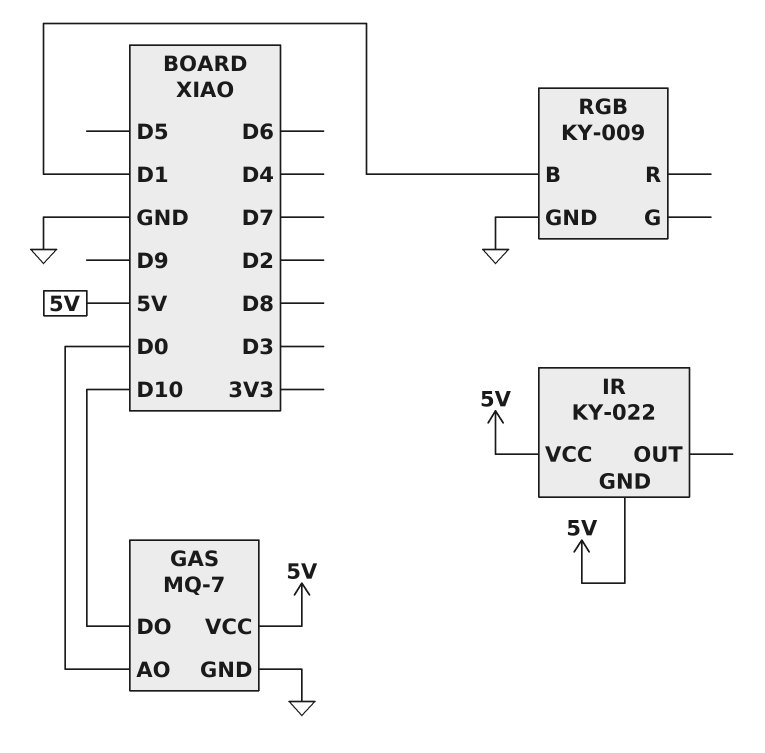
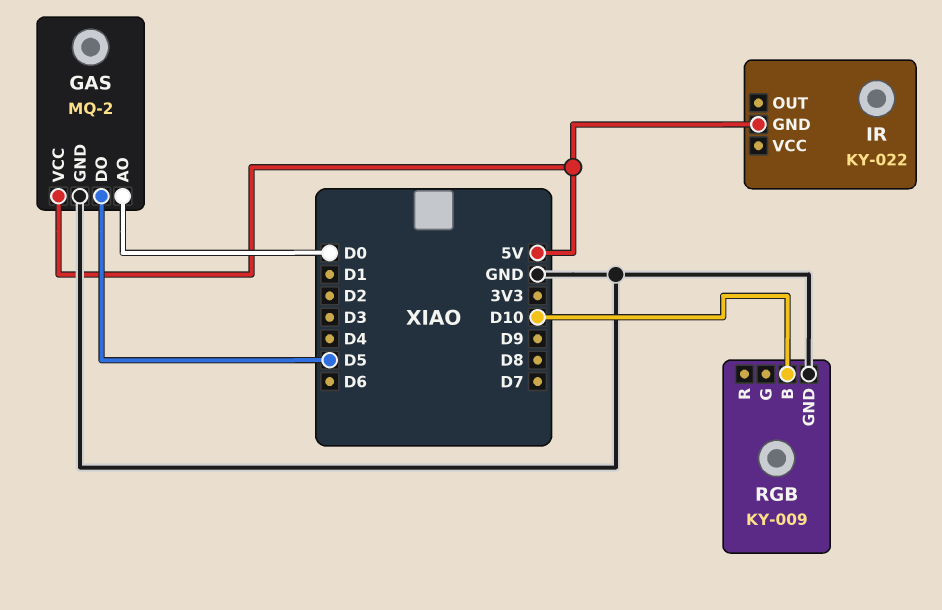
GAS: MQ-7 -> MQ-2
GAS pin DO: D10 -> D5
IR pin VCC: 5V -> none
RGB pin B: D1 -> D10

